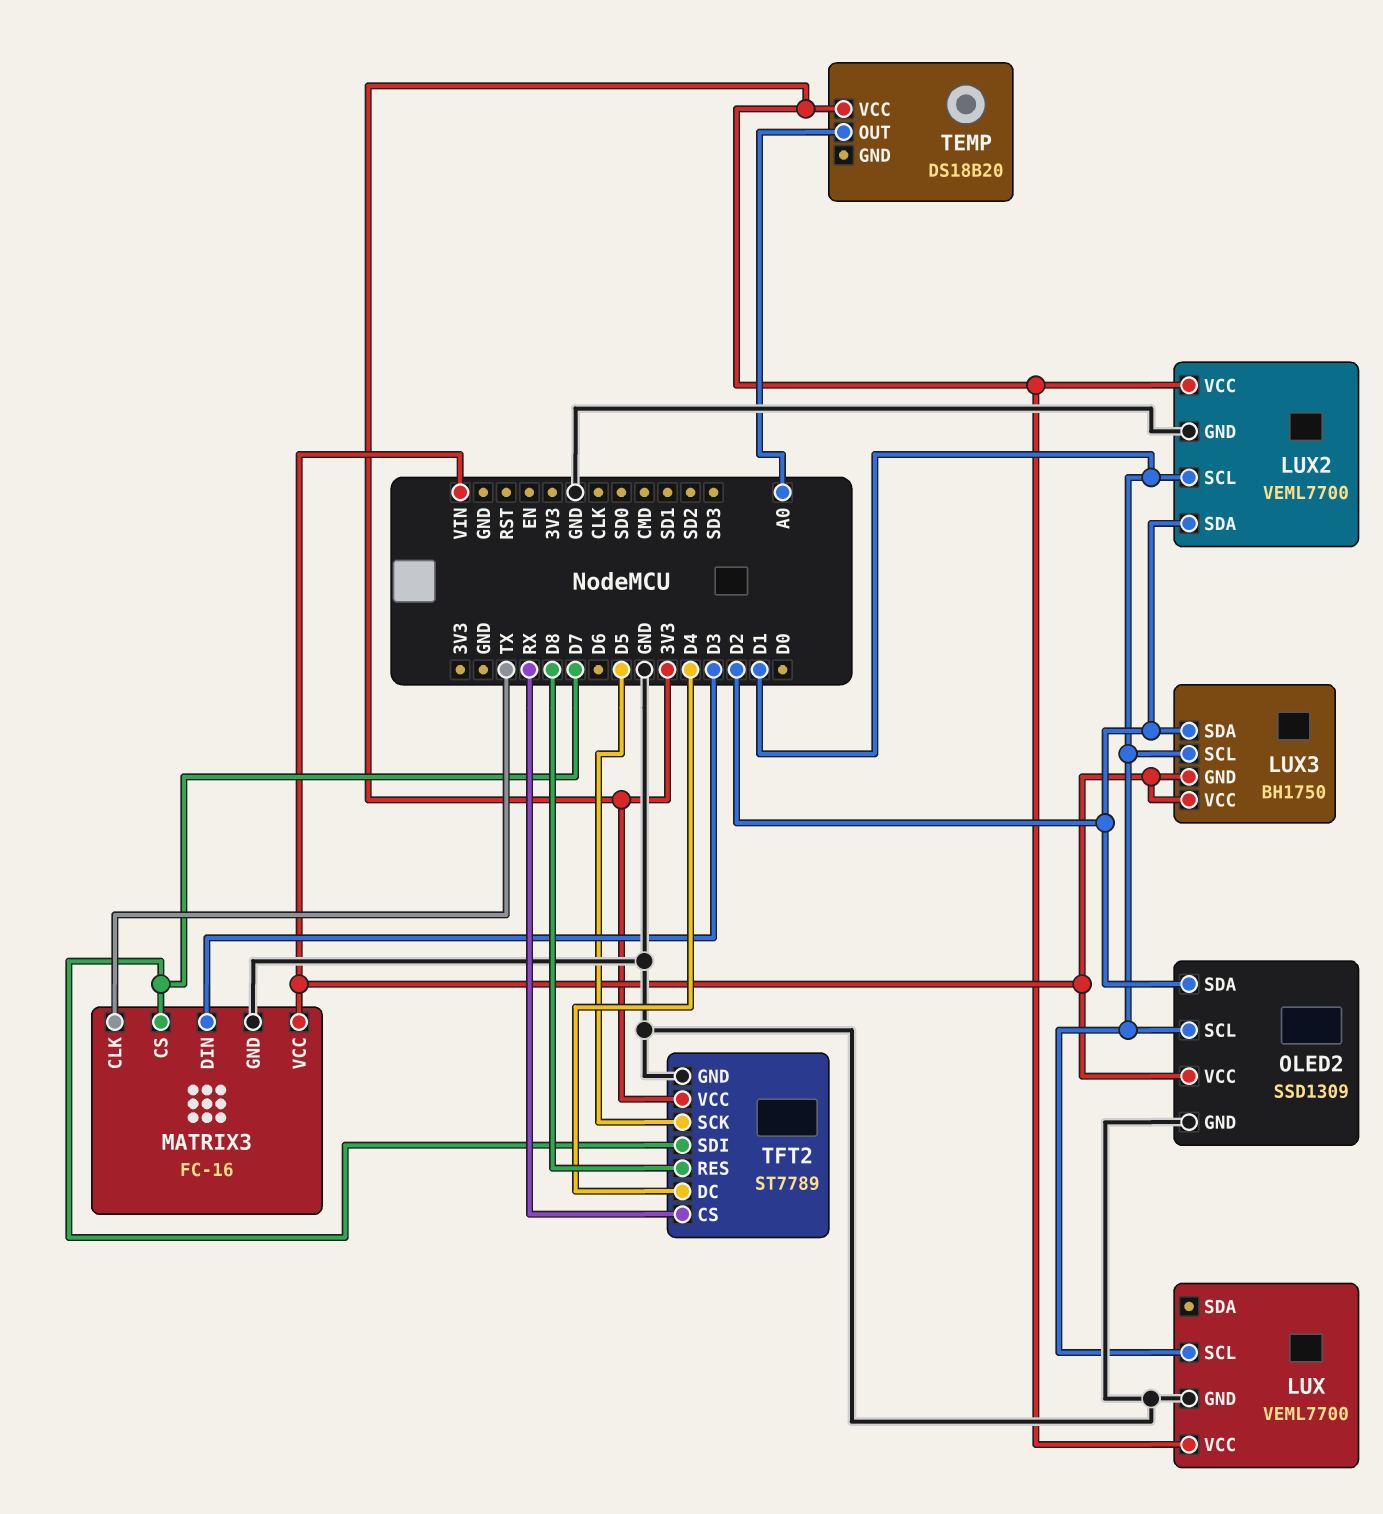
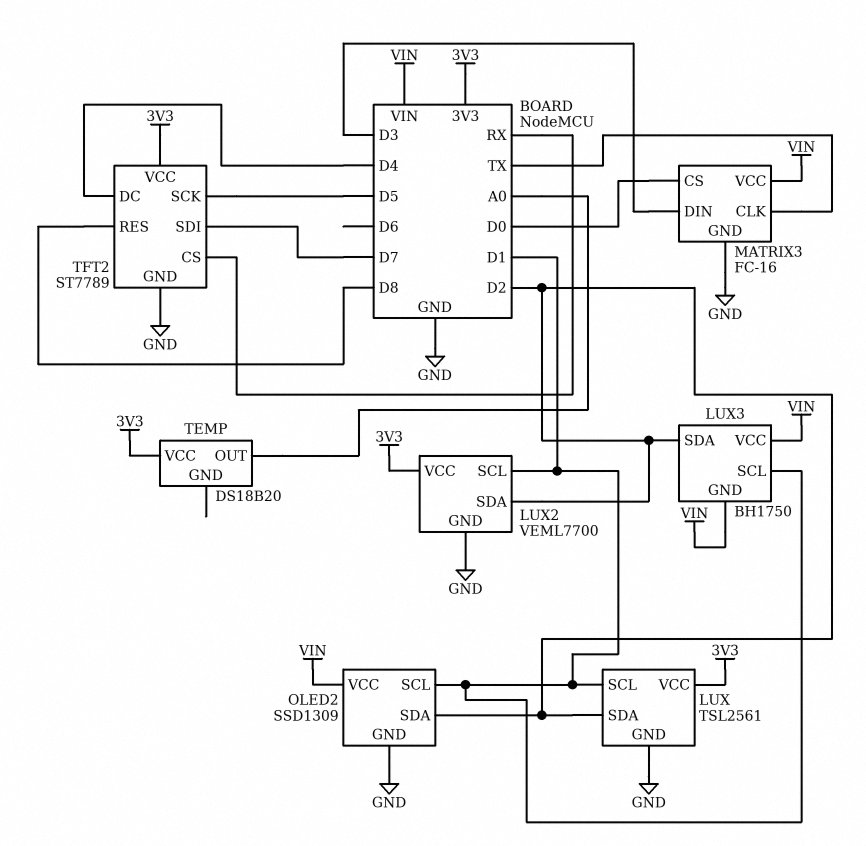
LUX: VEML7700 -> TSL2561
LUX pin SDA: none -> D2
MATRIX3 pin CS: D7 -> D0

